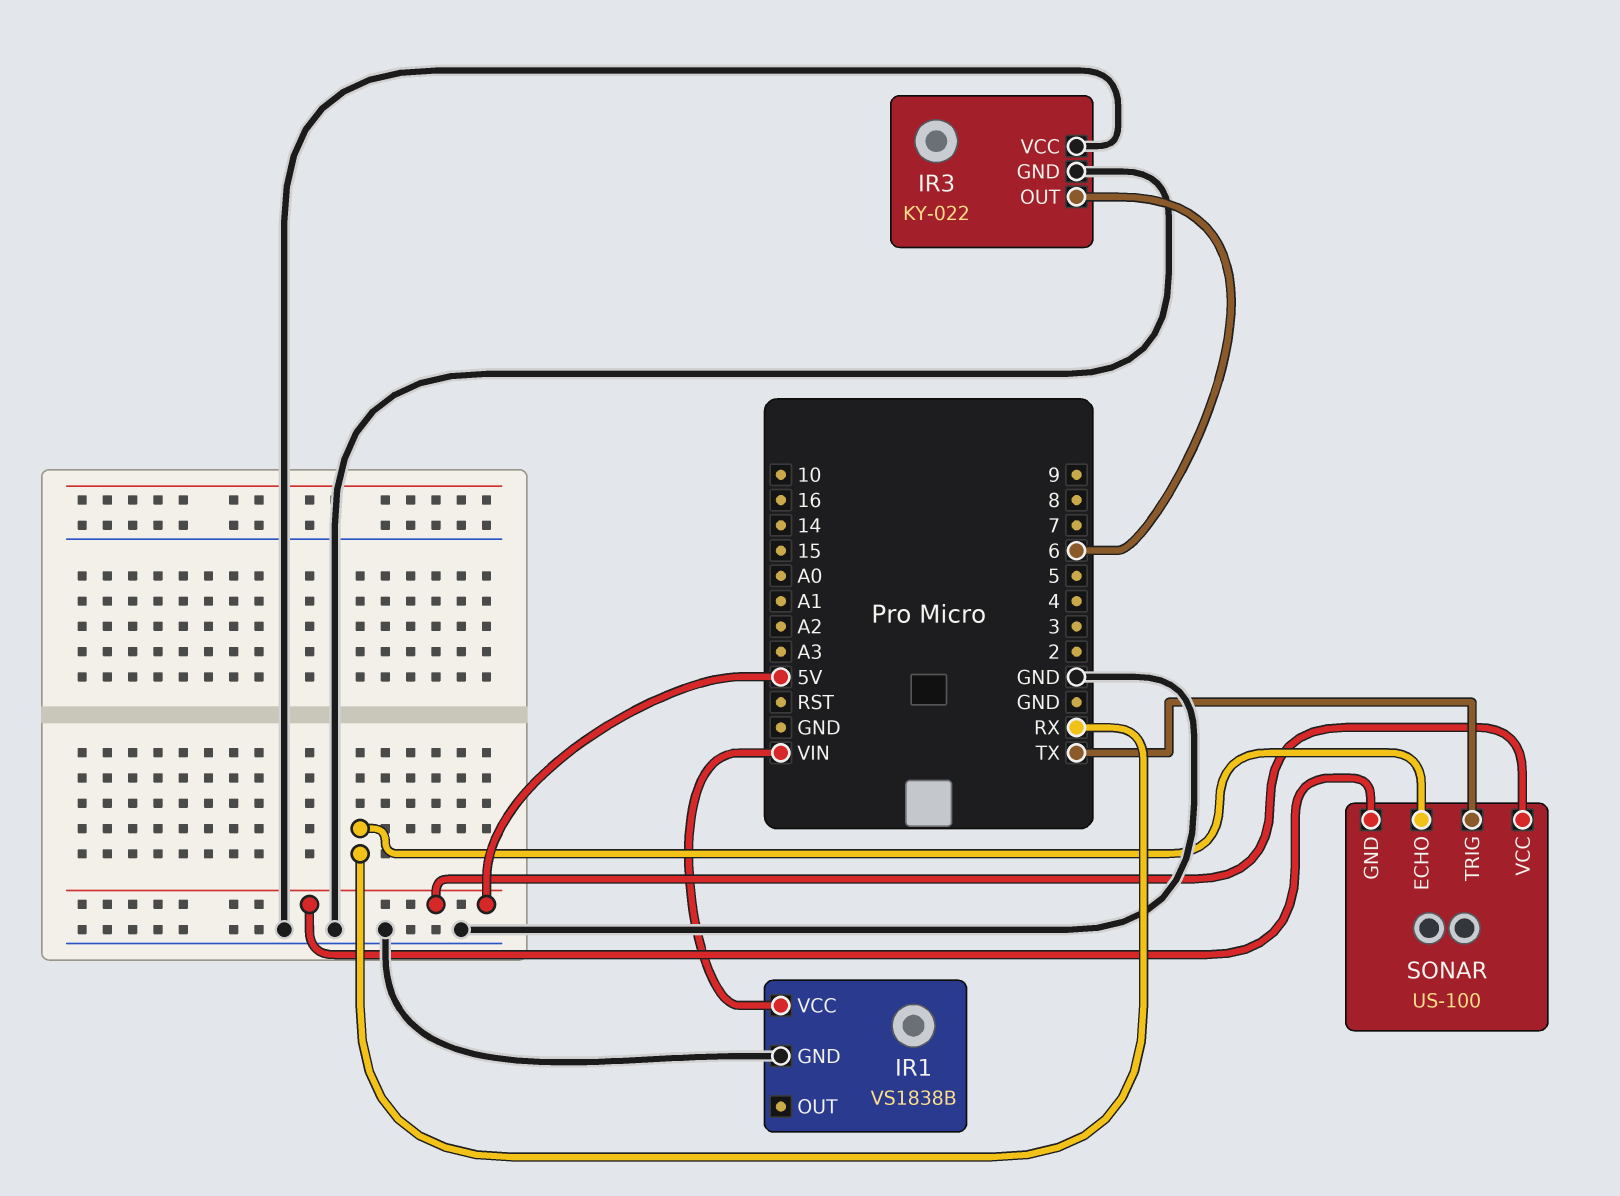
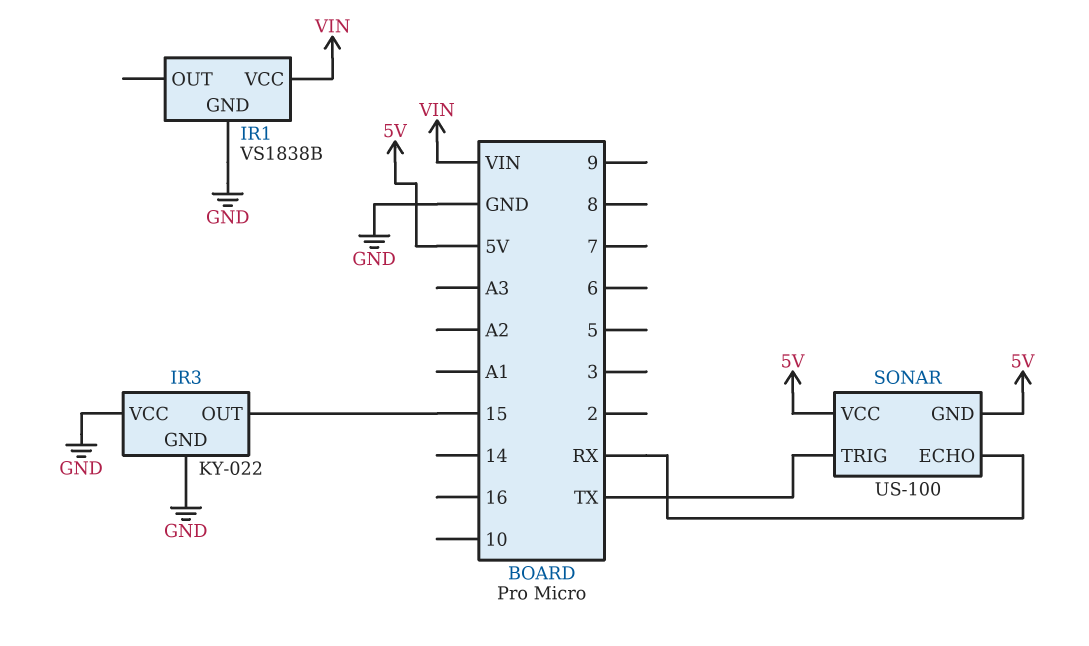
IR3 pin OUT: 6 -> 15

